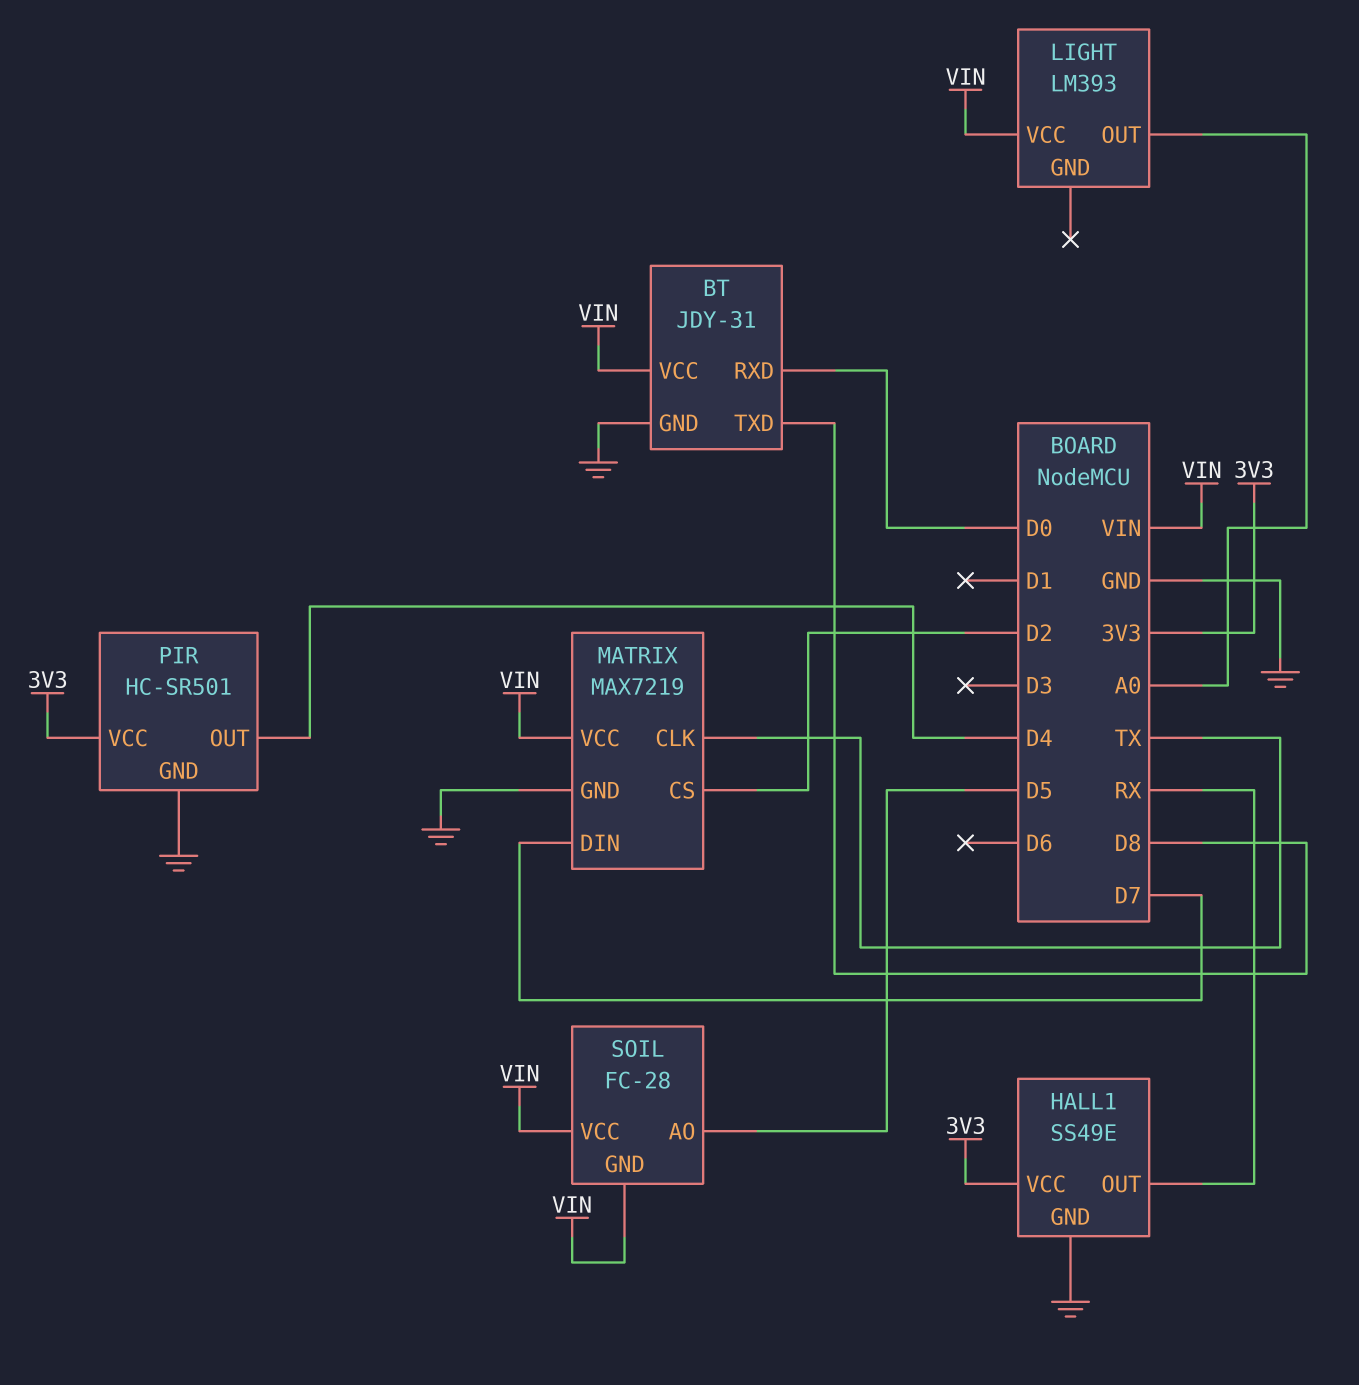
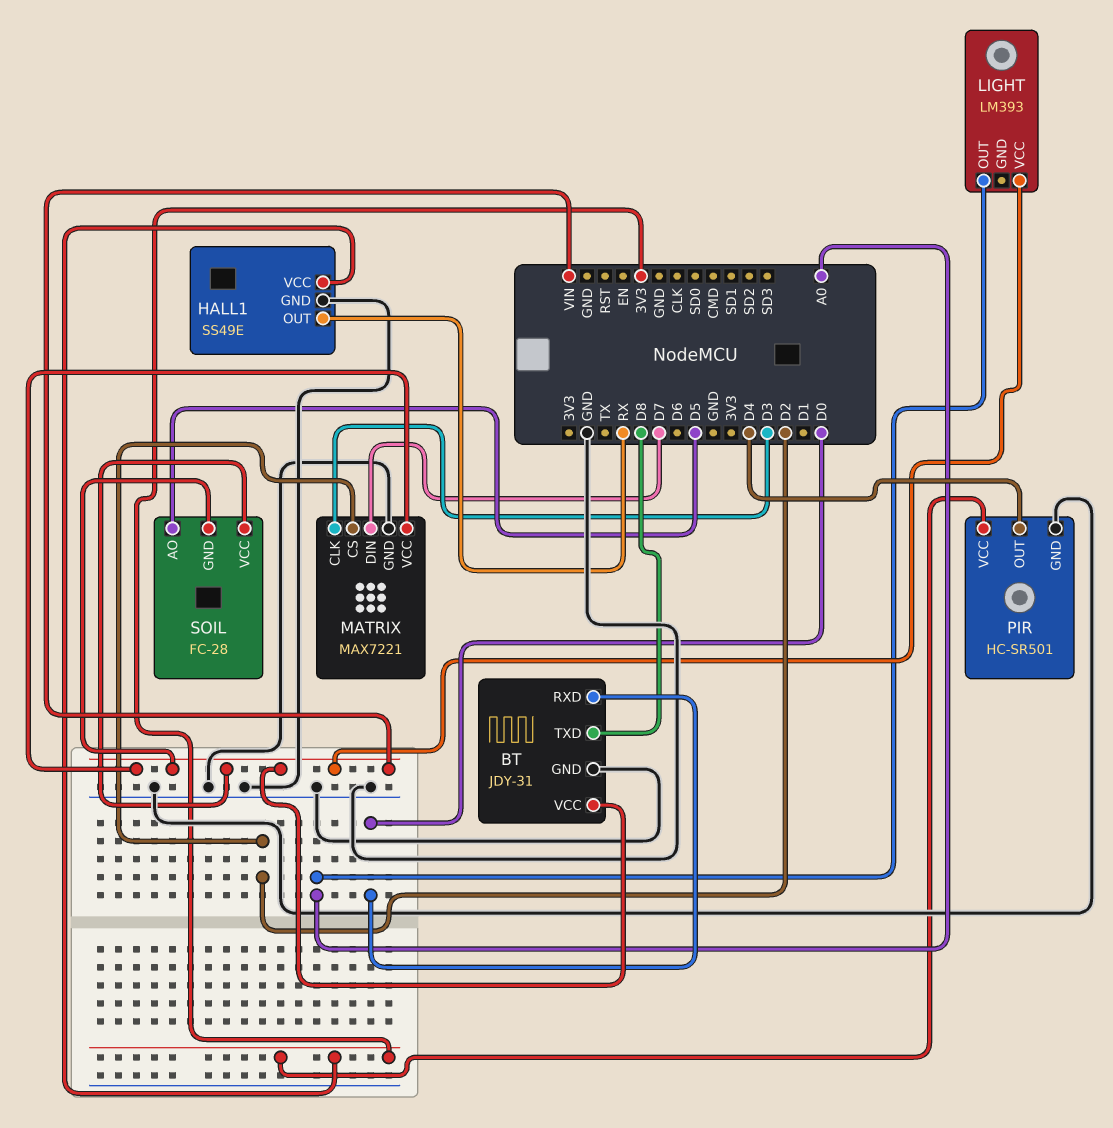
MATRIX: MAX7219 -> MAX7221
MATRIX pin CLK: TX -> D3

